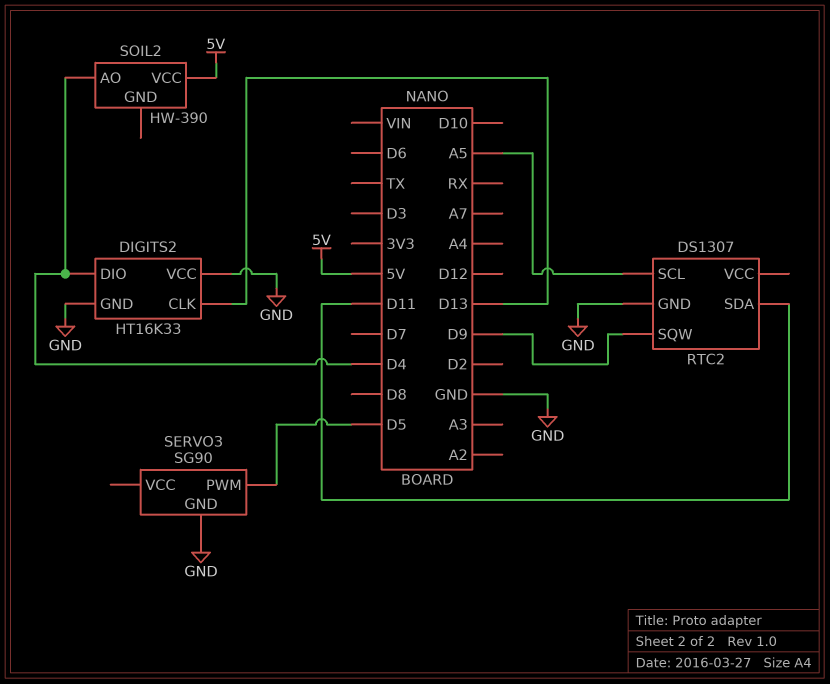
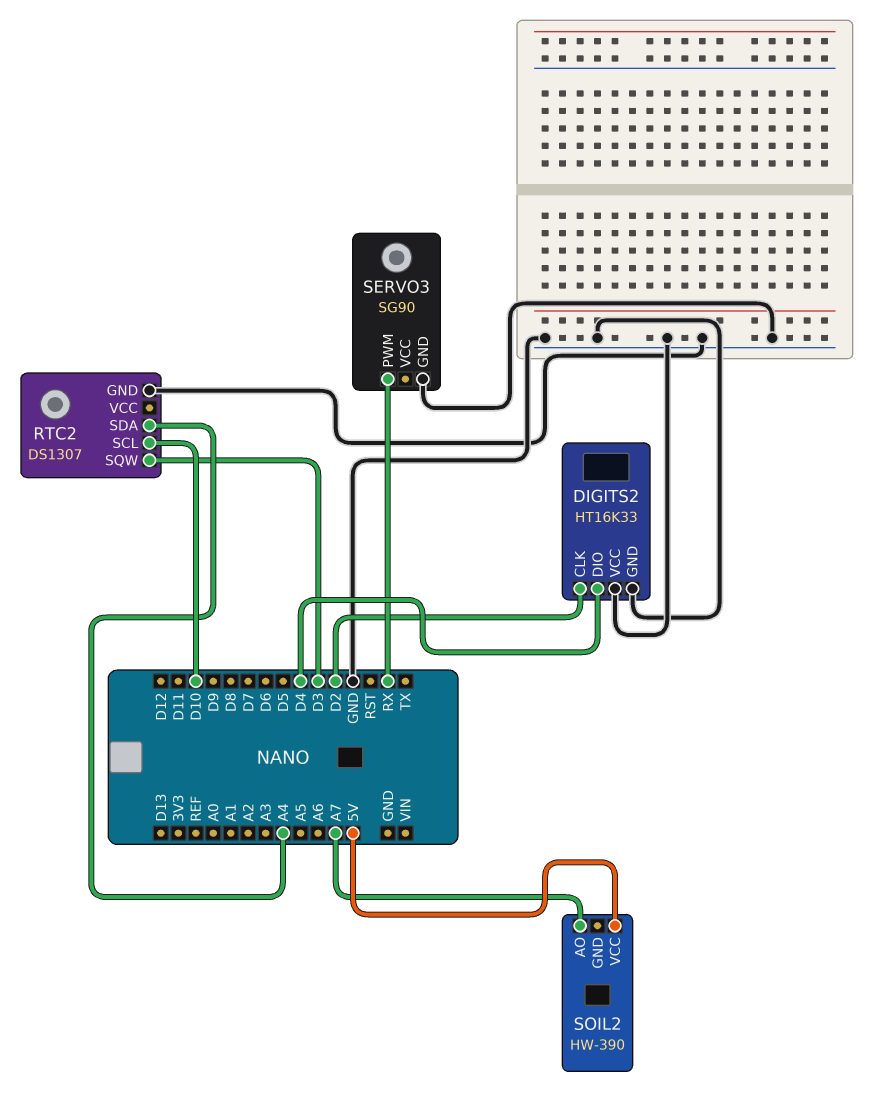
DIGITS2 pin CLK: D13 -> D2
RTC2 pin SCL: A5 -> D10
RTC2 pin SDA: D11 -> A4
RTC2 pin SQW: D9 -> D3
SERVO3 pin PWM: D5 -> RX
SOIL2 pin AO: D4 -> A7

